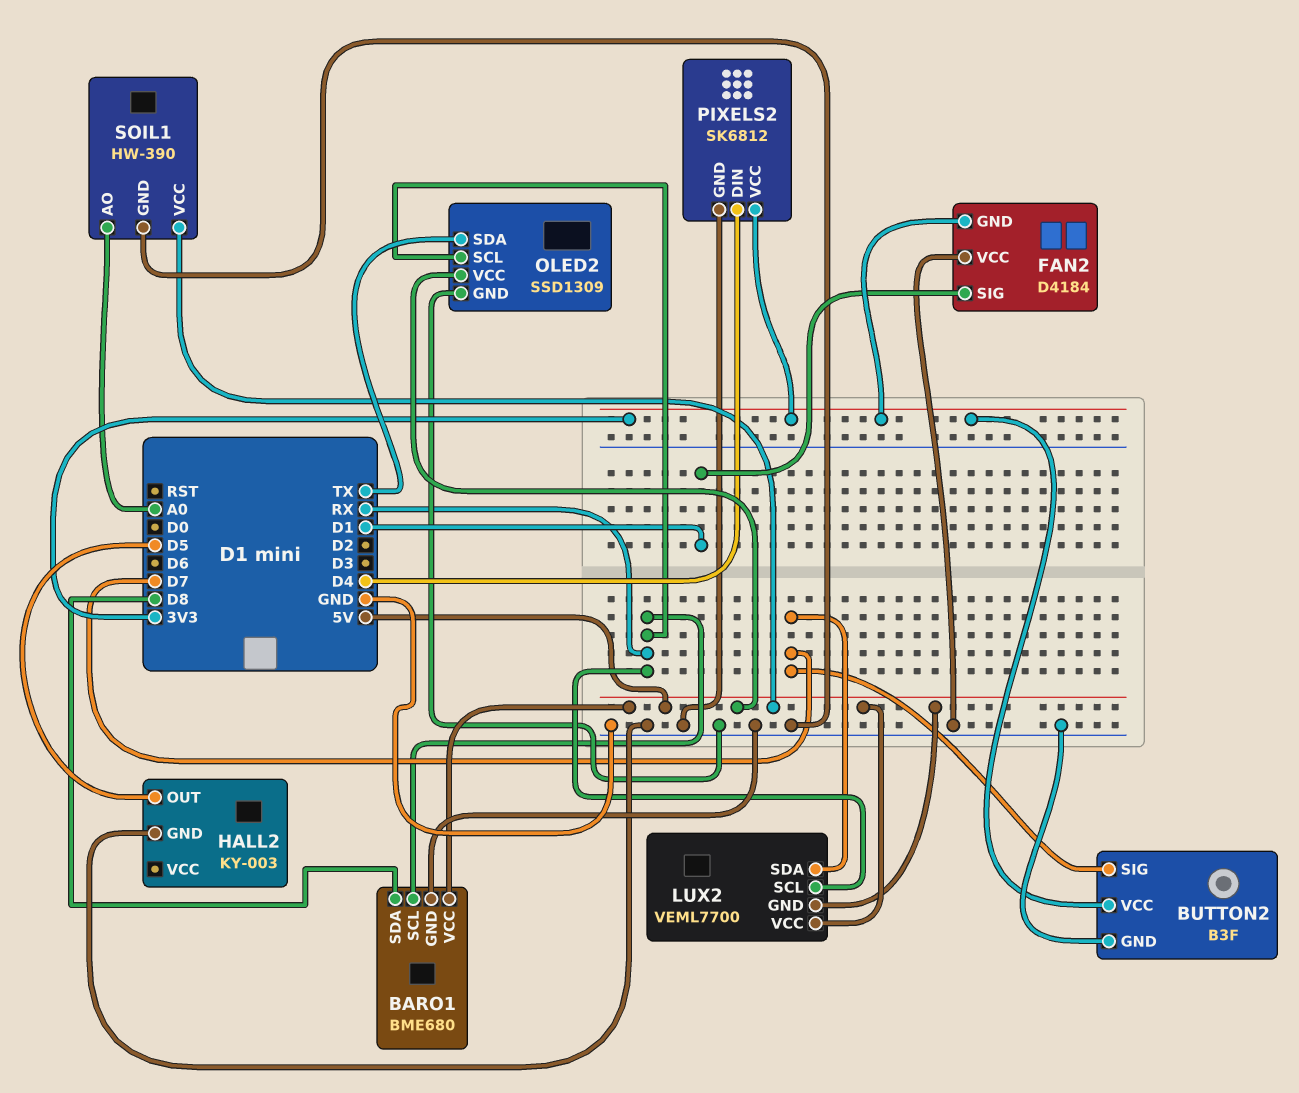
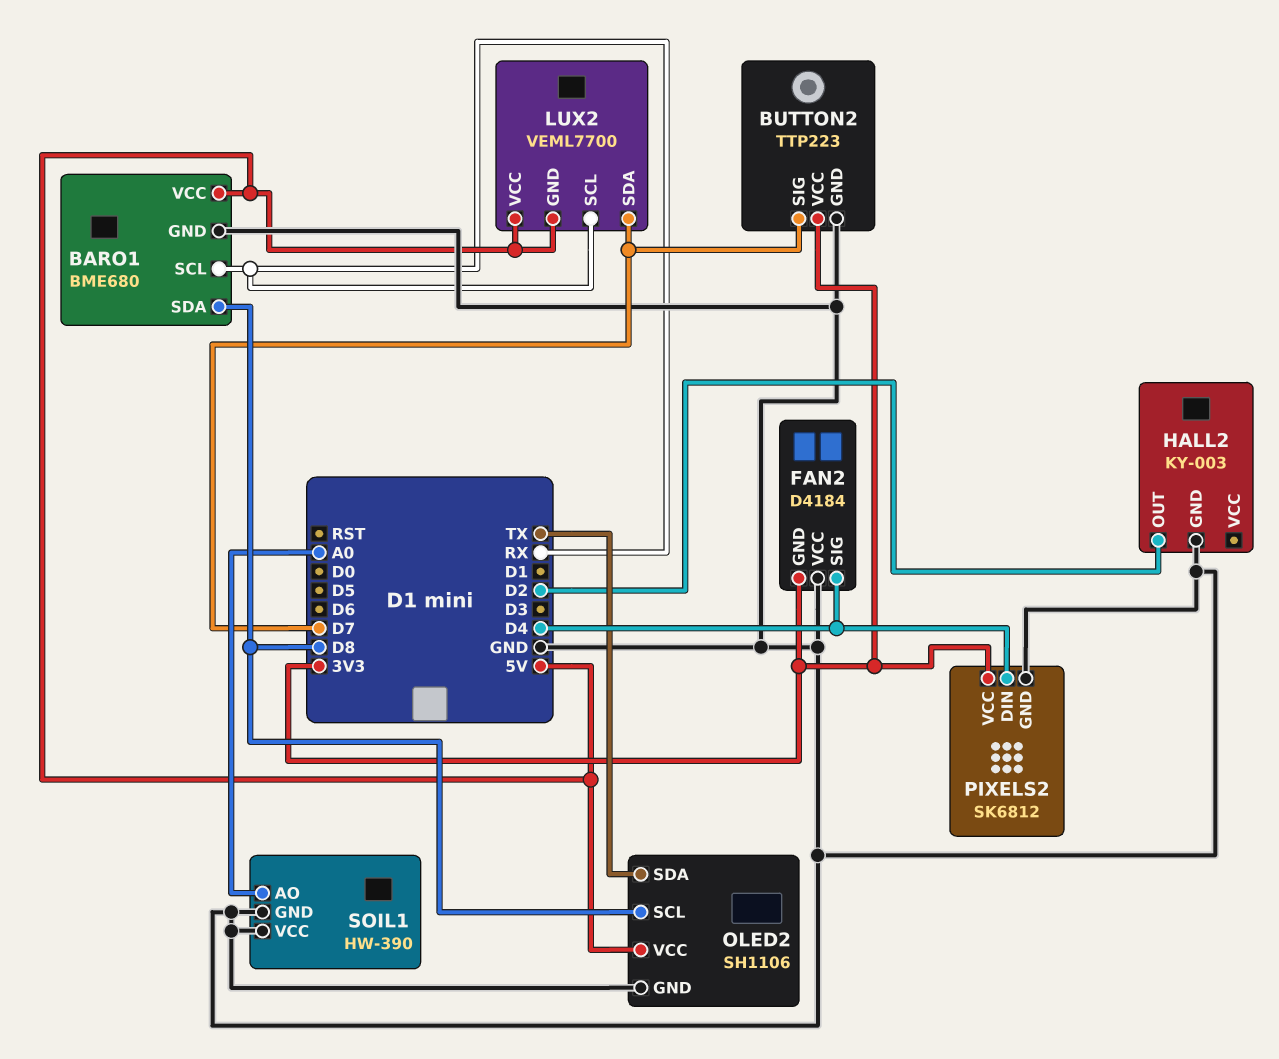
BUTTON2: B3F -> TTP223
FAN2 pin SIG: D1 -> D4
HALL2 pin OUT: D5 -> D2
OLED2: SSD1309 -> SH1106
OLED2 pin SCL: RX -> D8
SOIL1 pin VCC: 5V -> GND

